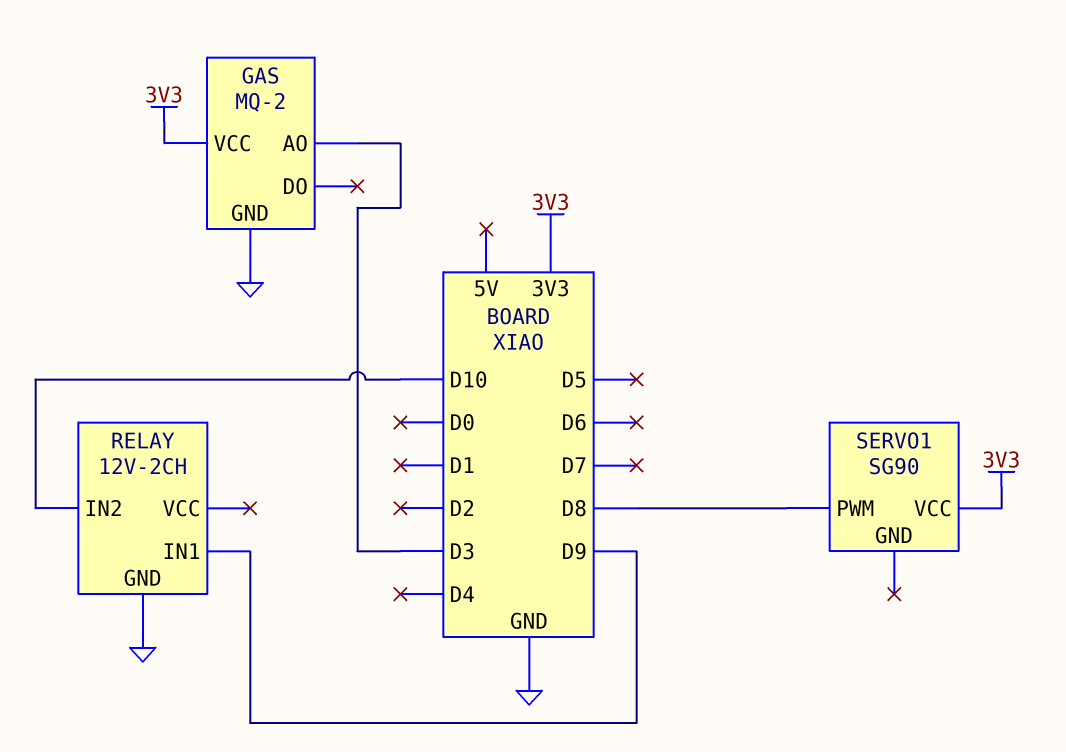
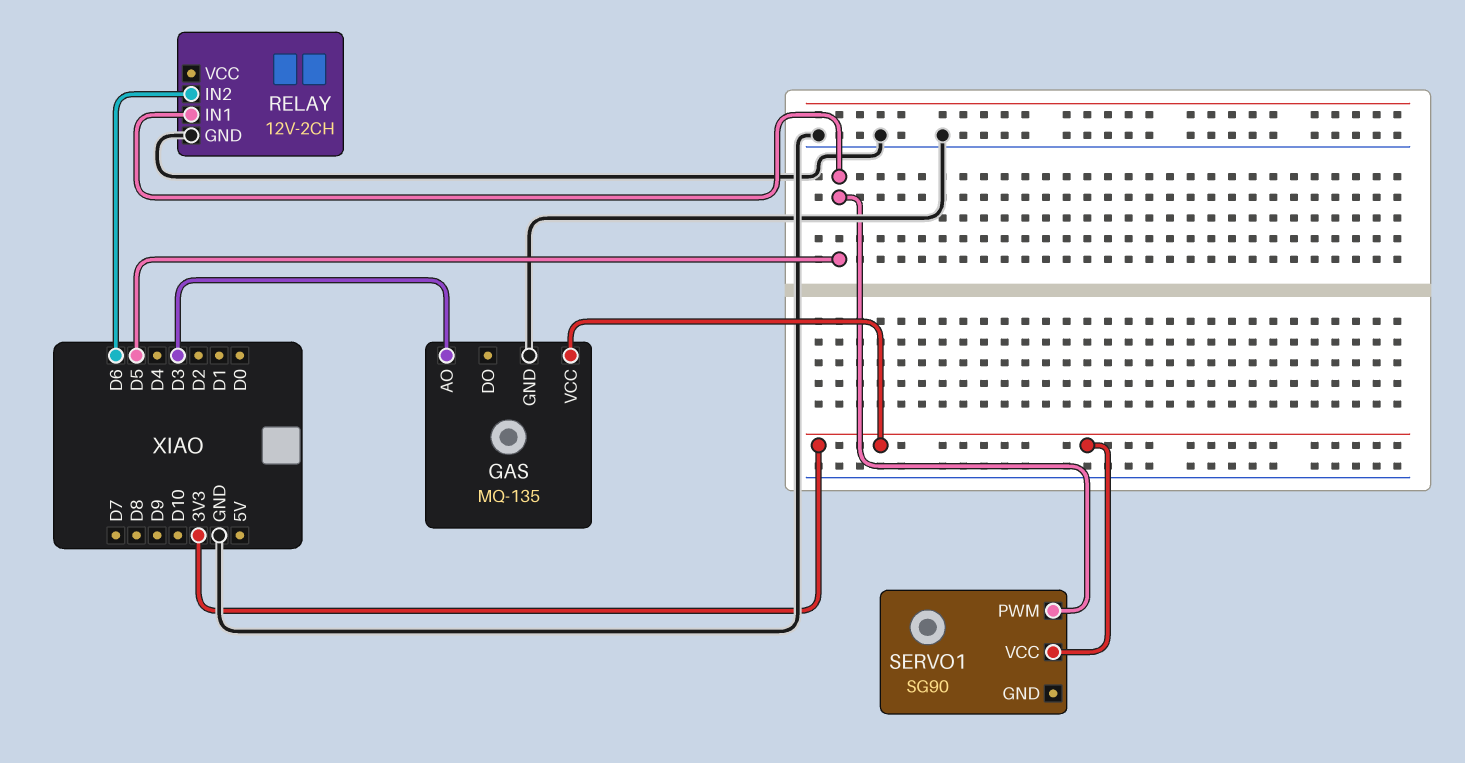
GAS: MQ-2 -> MQ-135
RELAY pin IN1: D9 -> D5
RELAY pin IN2: D10 -> D6
SERVO1 pin PWM: D8 -> D5

